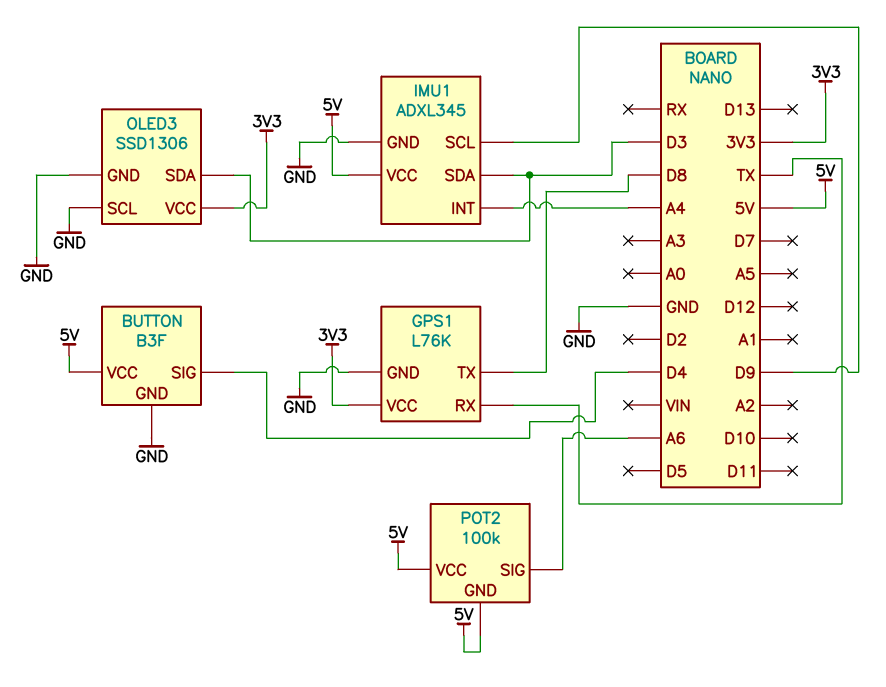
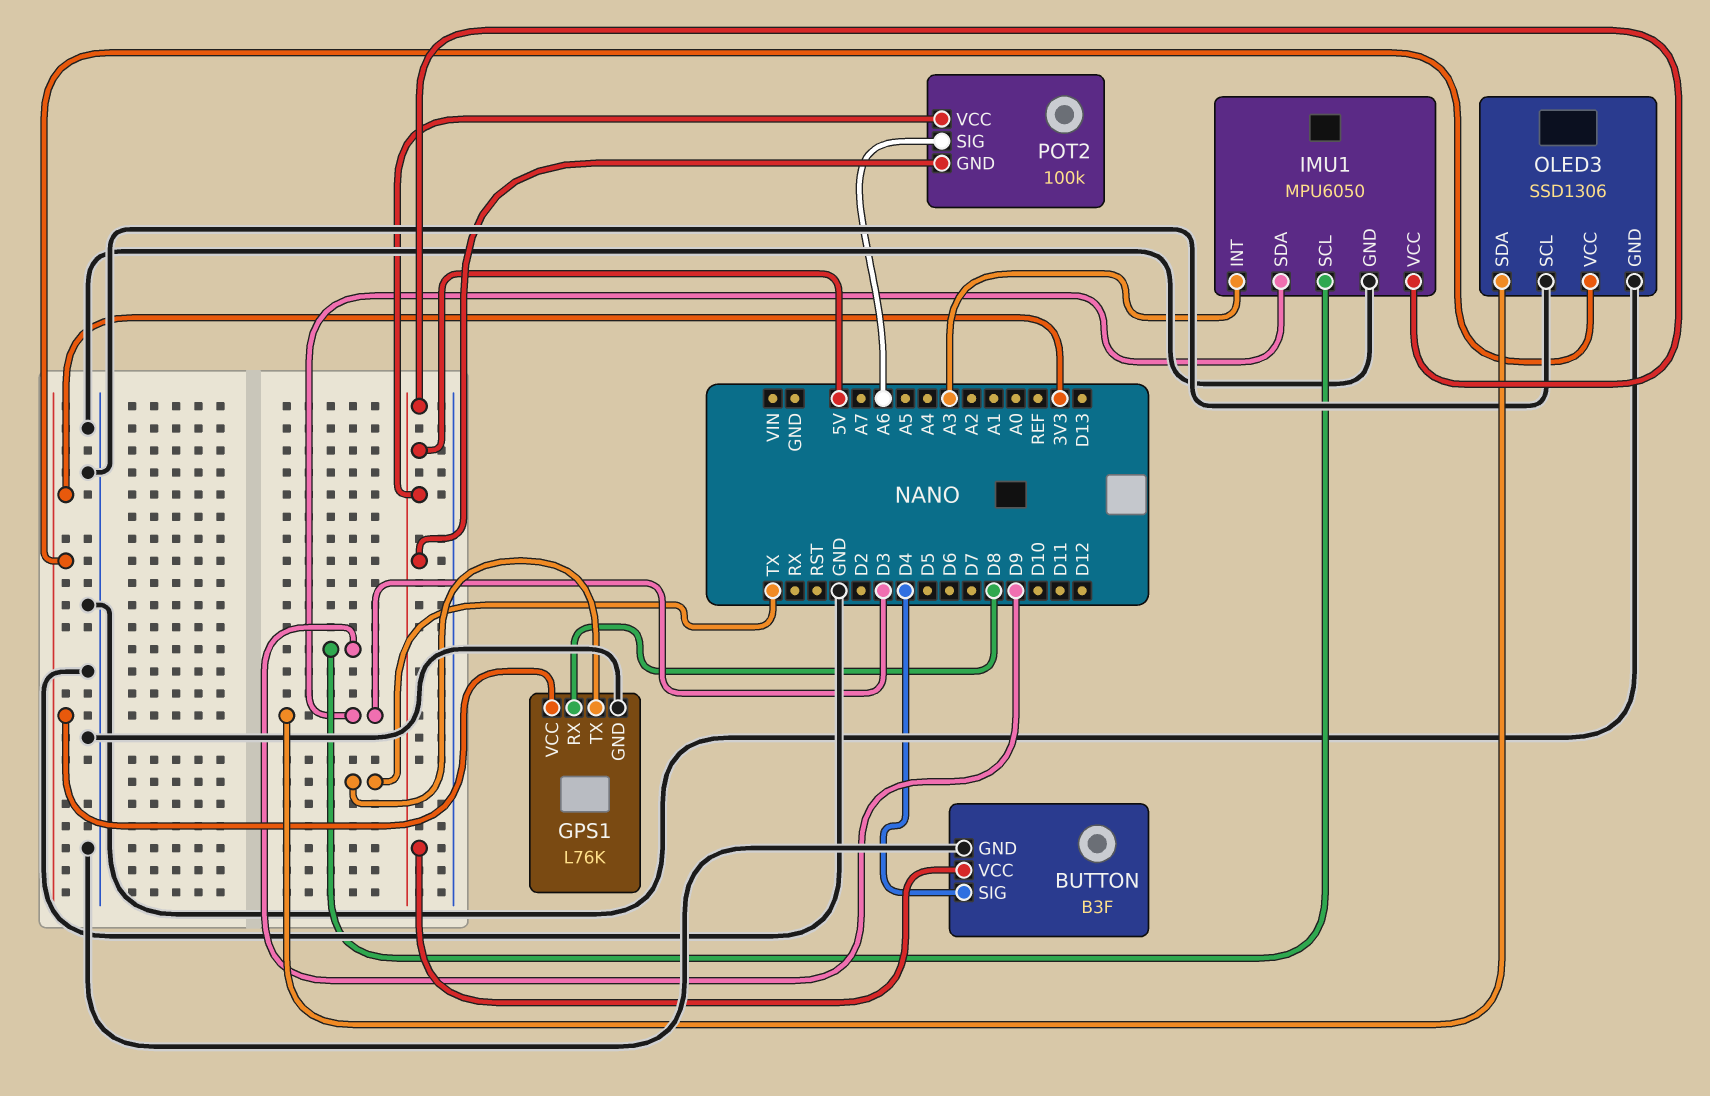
GPS1 pin RX: TX -> D8
GPS1 pin TX: D8 -> TX
IMU1: ADXL345 -> MPU6050
IMU1 pin INT: A4 -> A3

